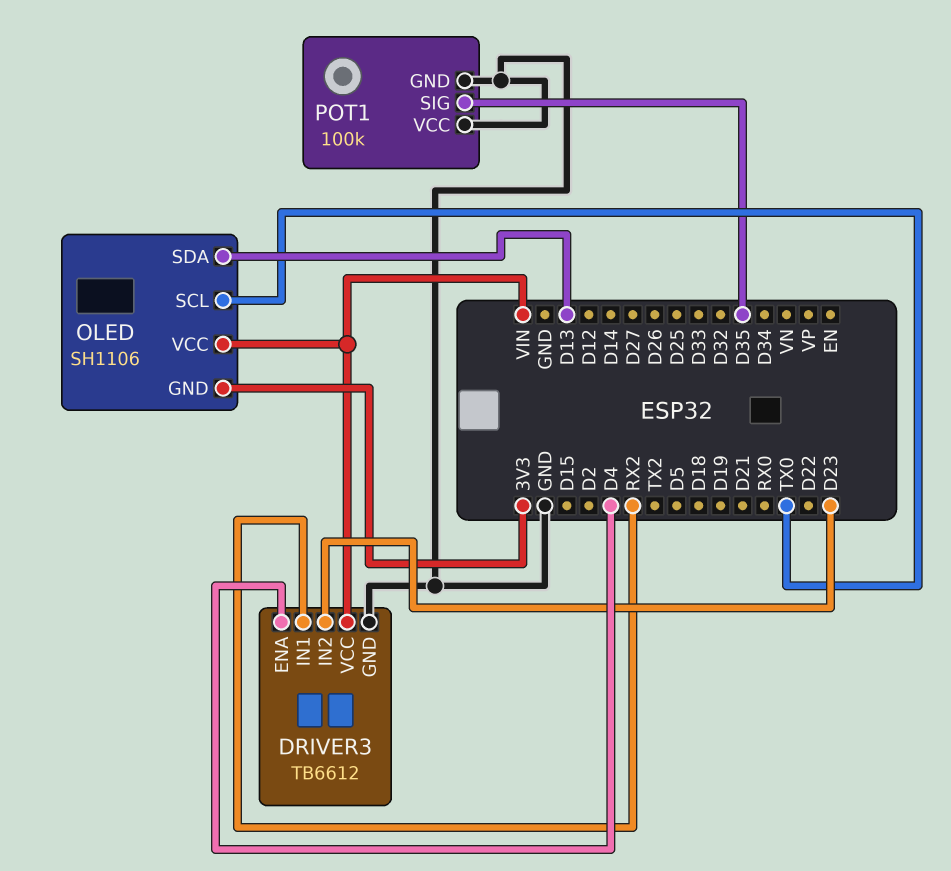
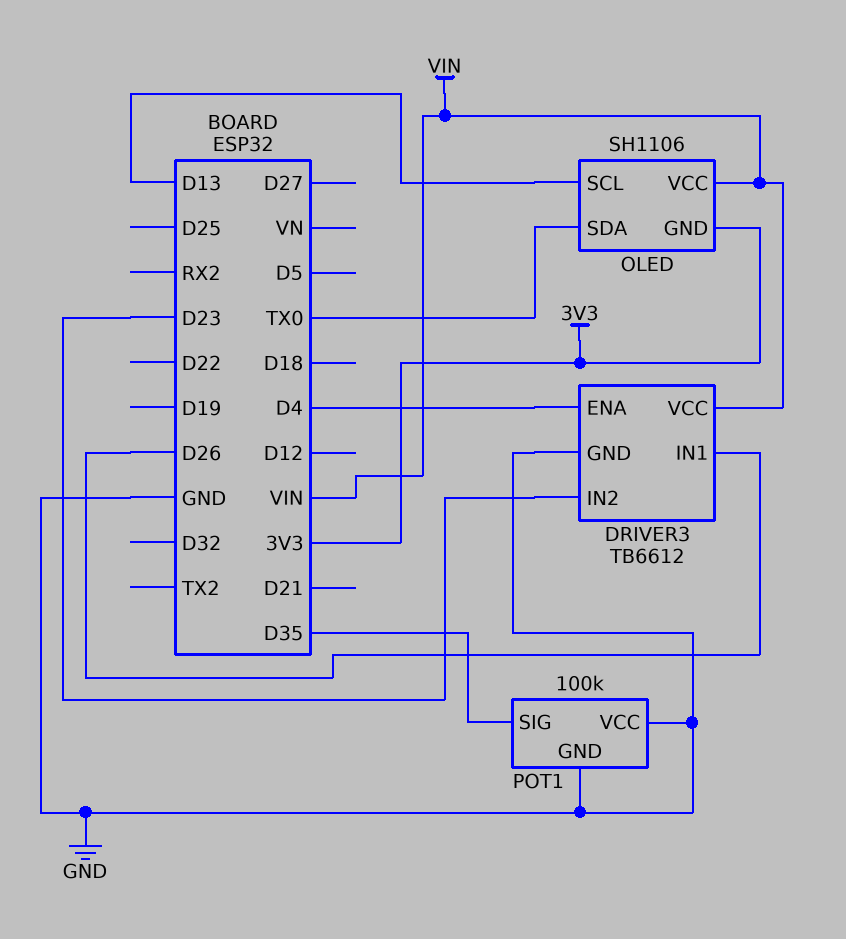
DRIVER3 pin IN1: RX2 -> D26
OLED pin SCL: TX0 -> D13
OLED pin SDA: D13 -> TX0

